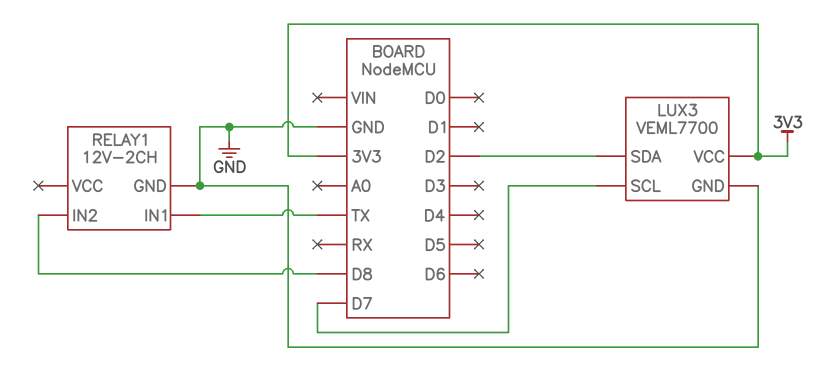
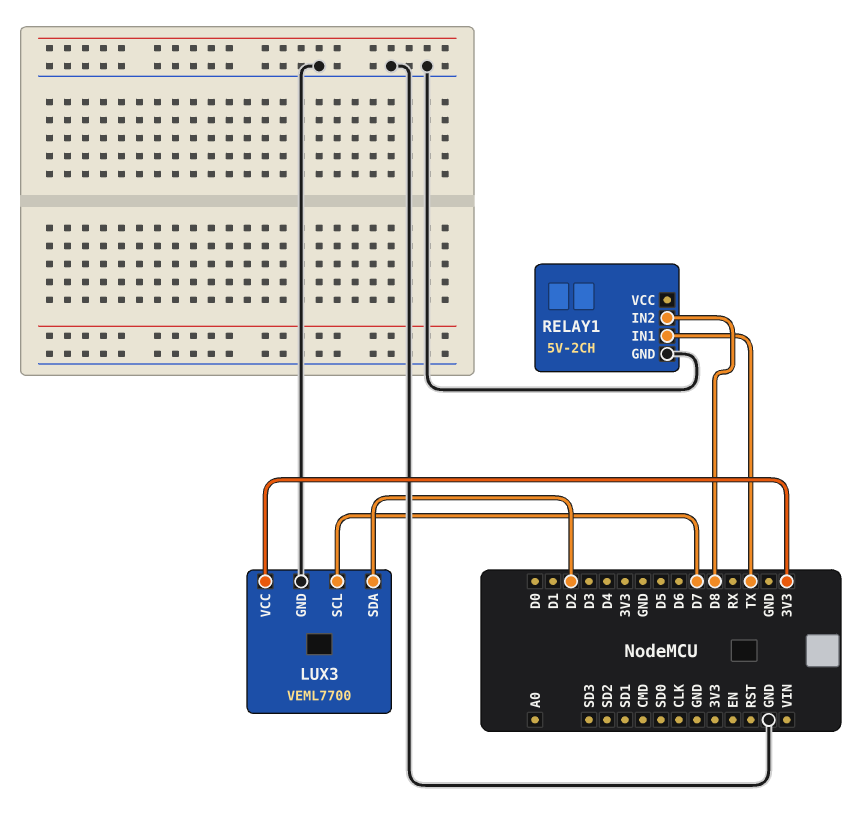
RELAY1: 12V-2CH -> 5V-2CH

